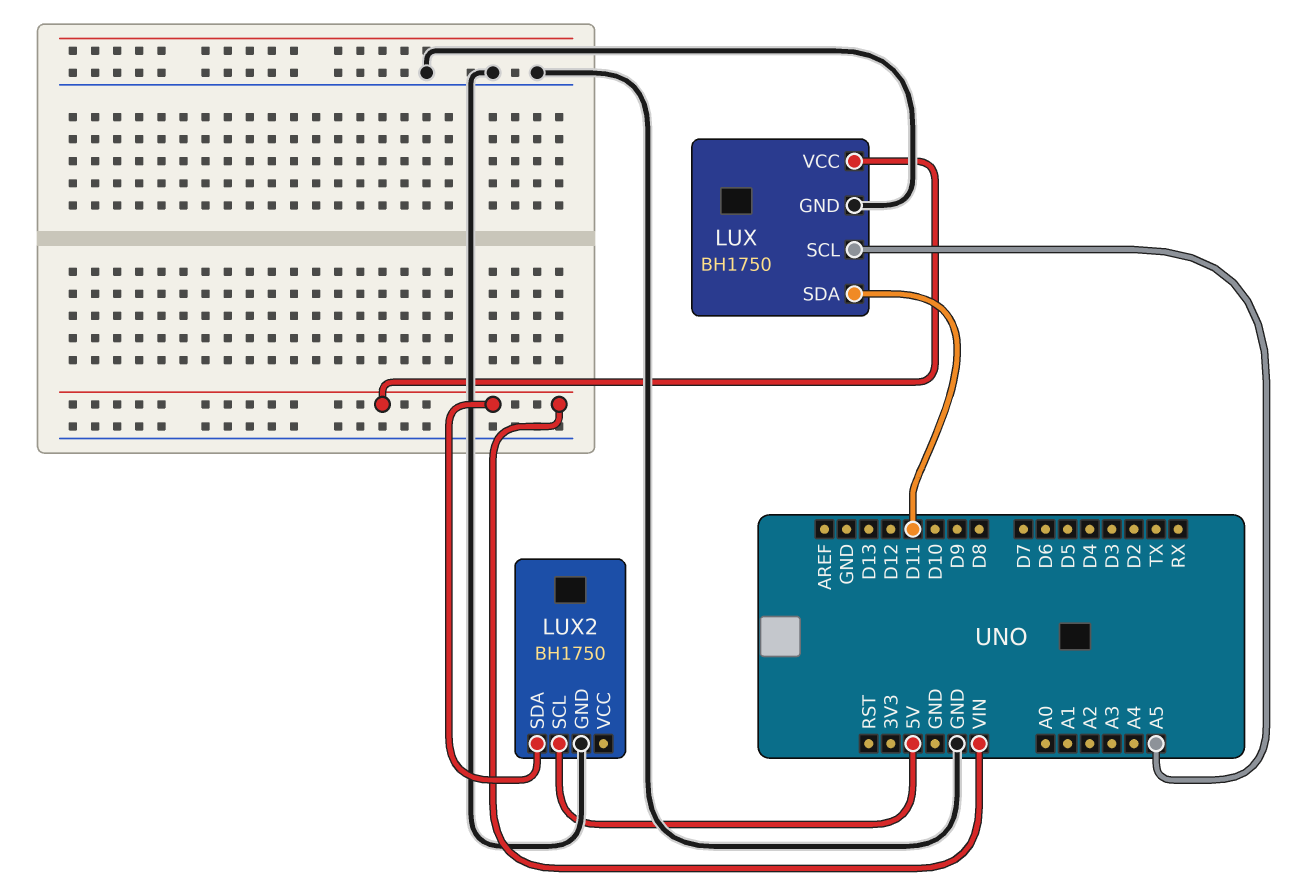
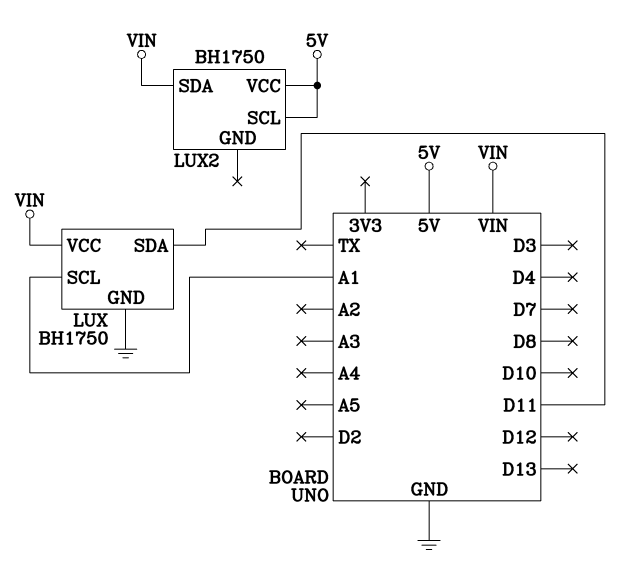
LUX pin SCL: A5 -> A1
LUX2 pin GND: GND -> none
LUX2 pin VCC: none -> 5V

